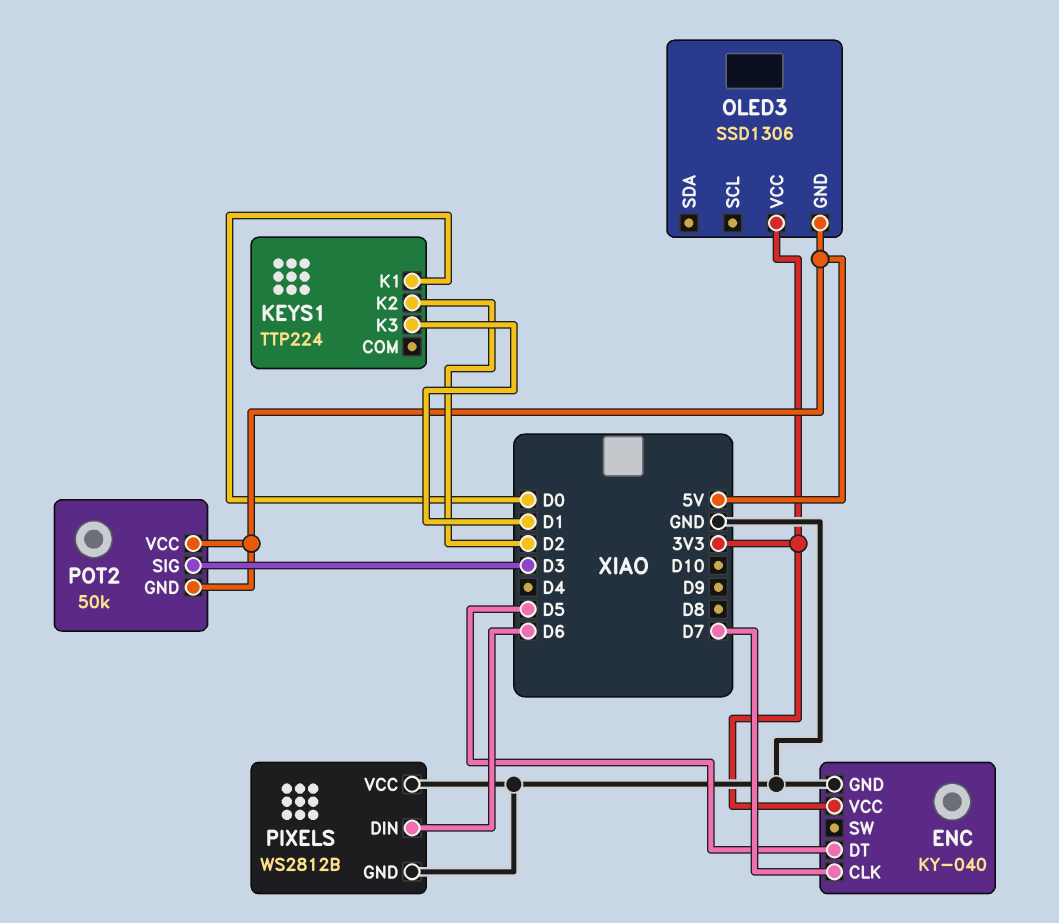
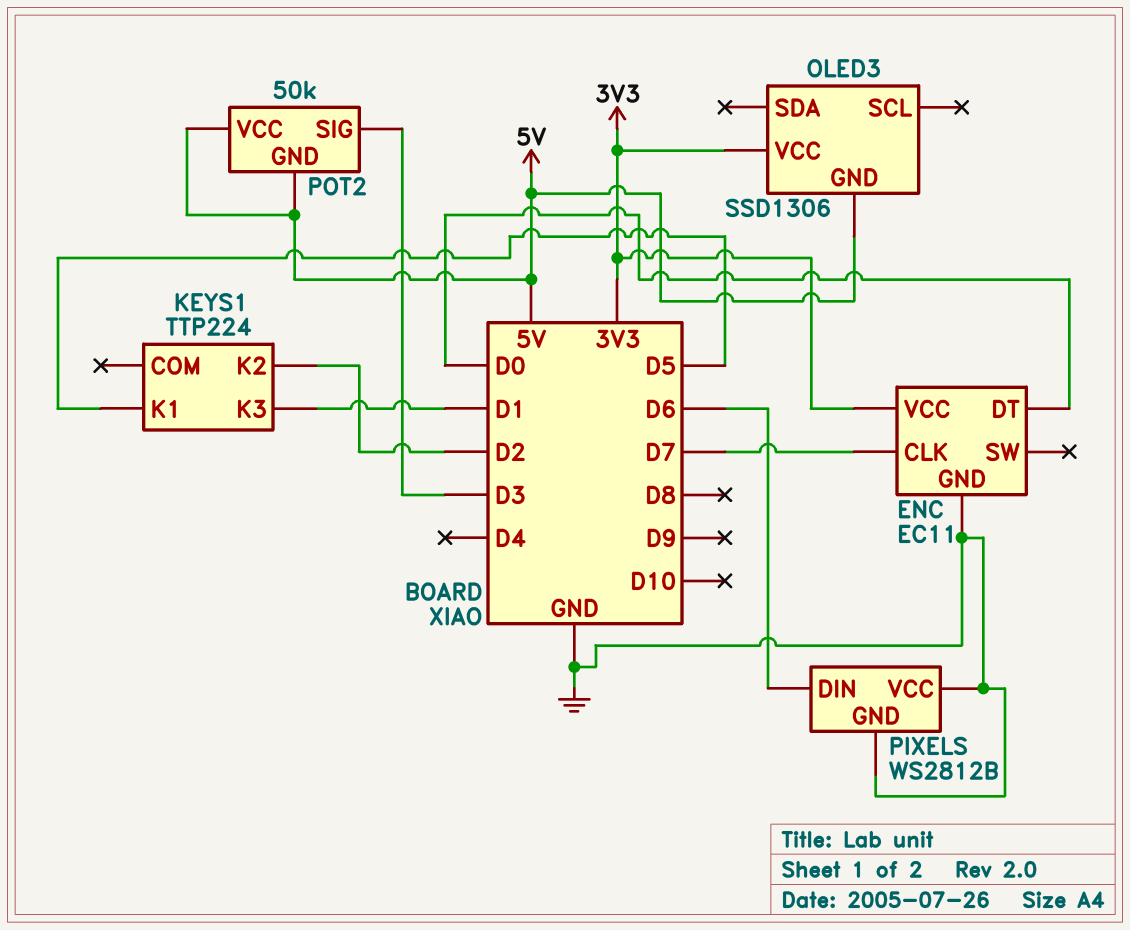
ENC: KY-040 -> EC11
ENC pin DT: D5 -> D0
KEYS1 pin K1: D0 -> D5

